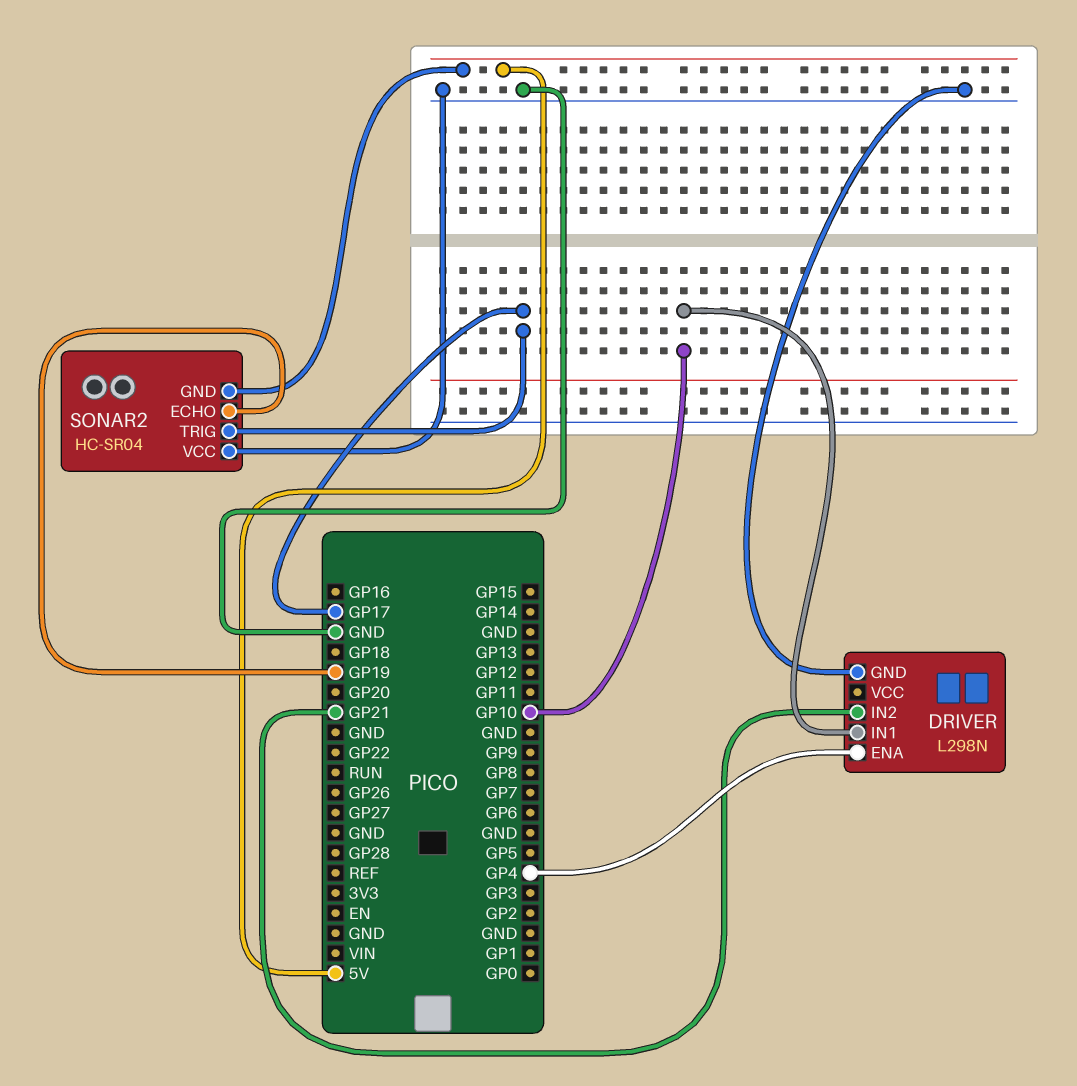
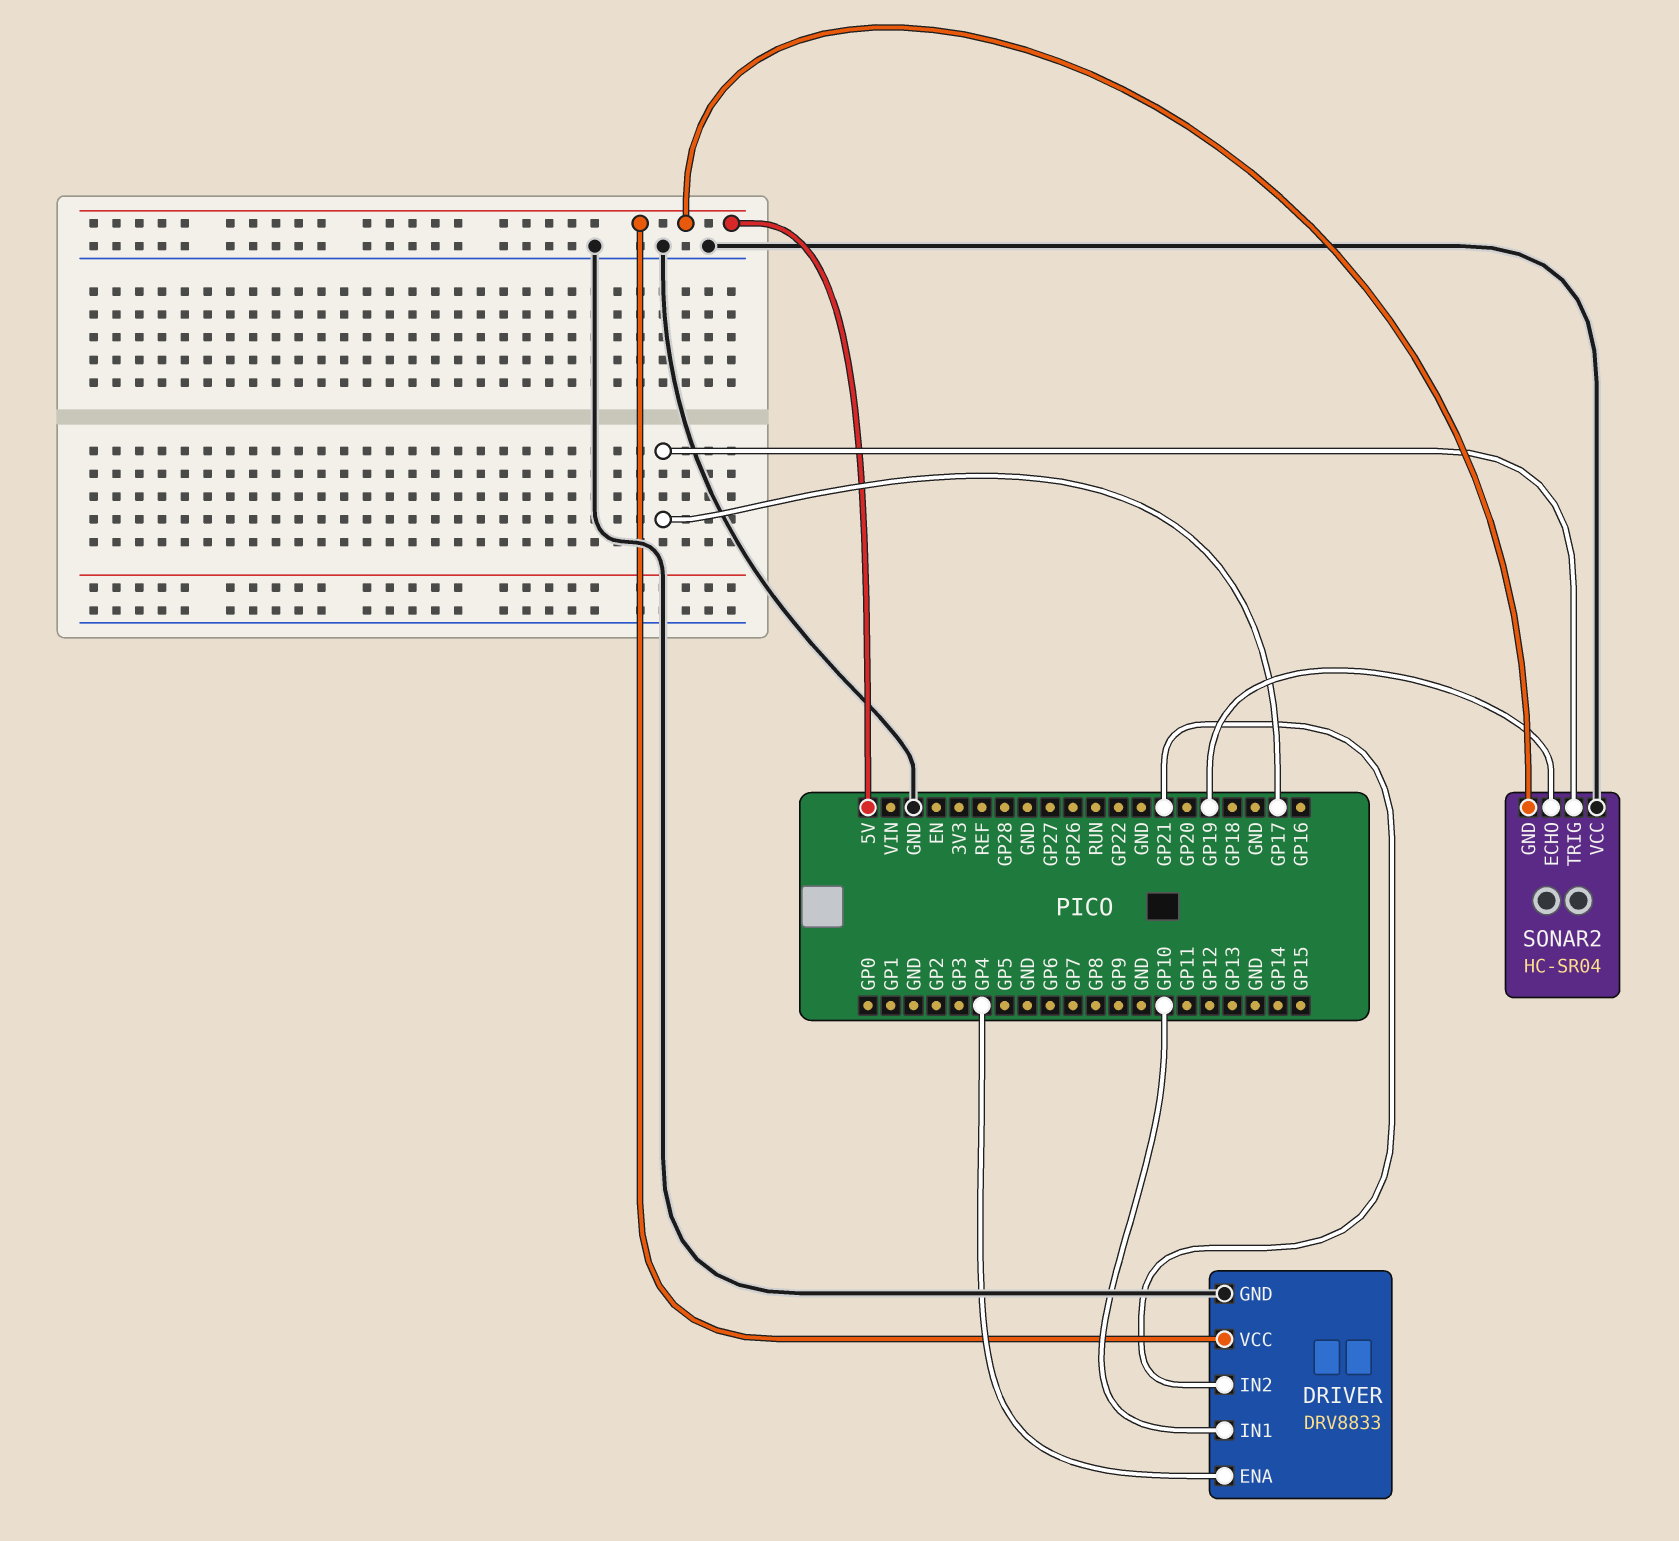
DRIVER: L298N -> DRV8833
DRIVER pin VCC: none -> 5V

